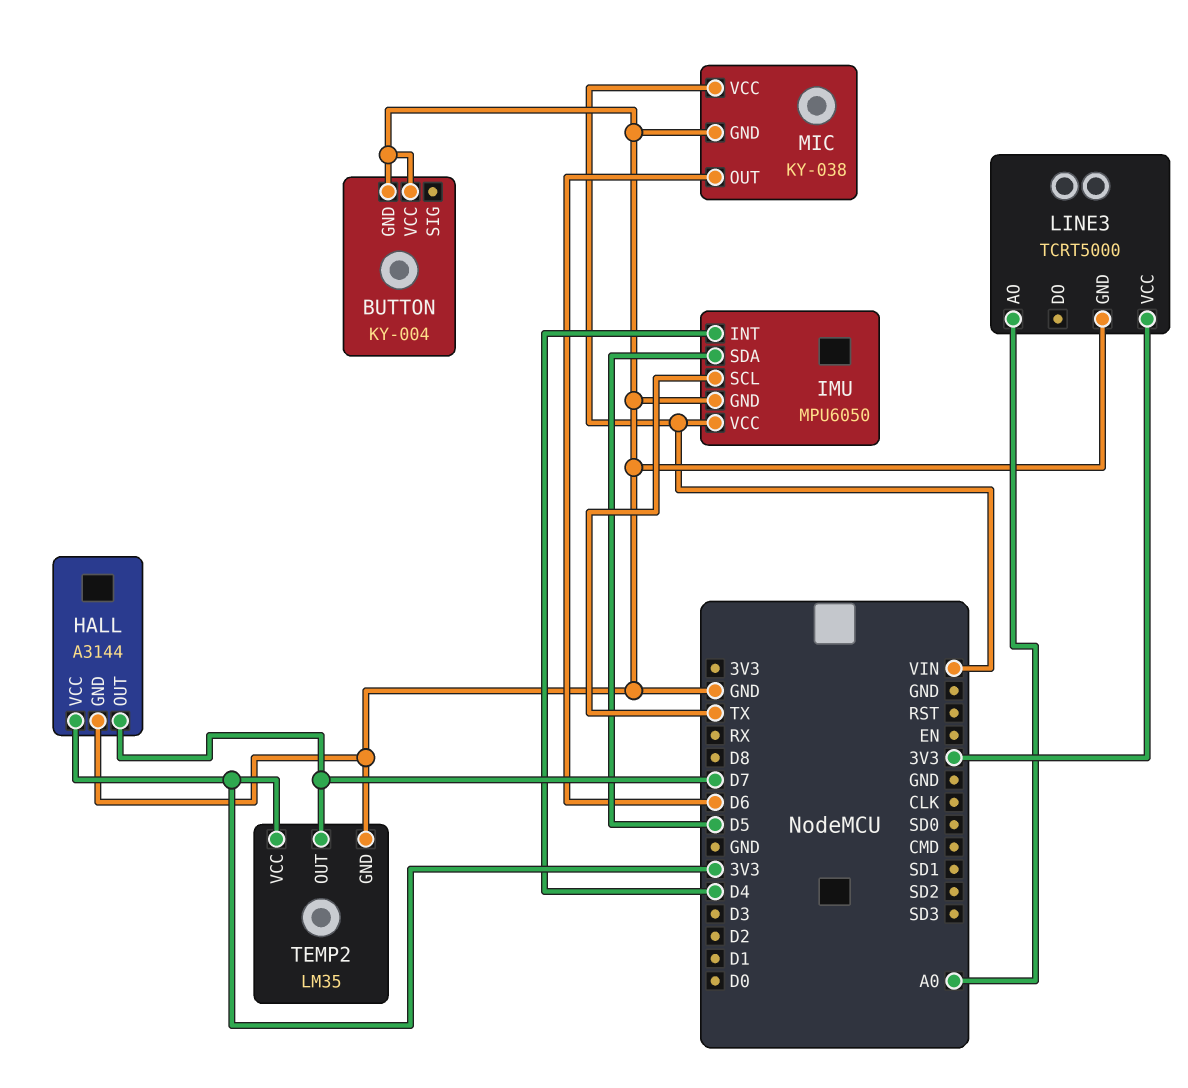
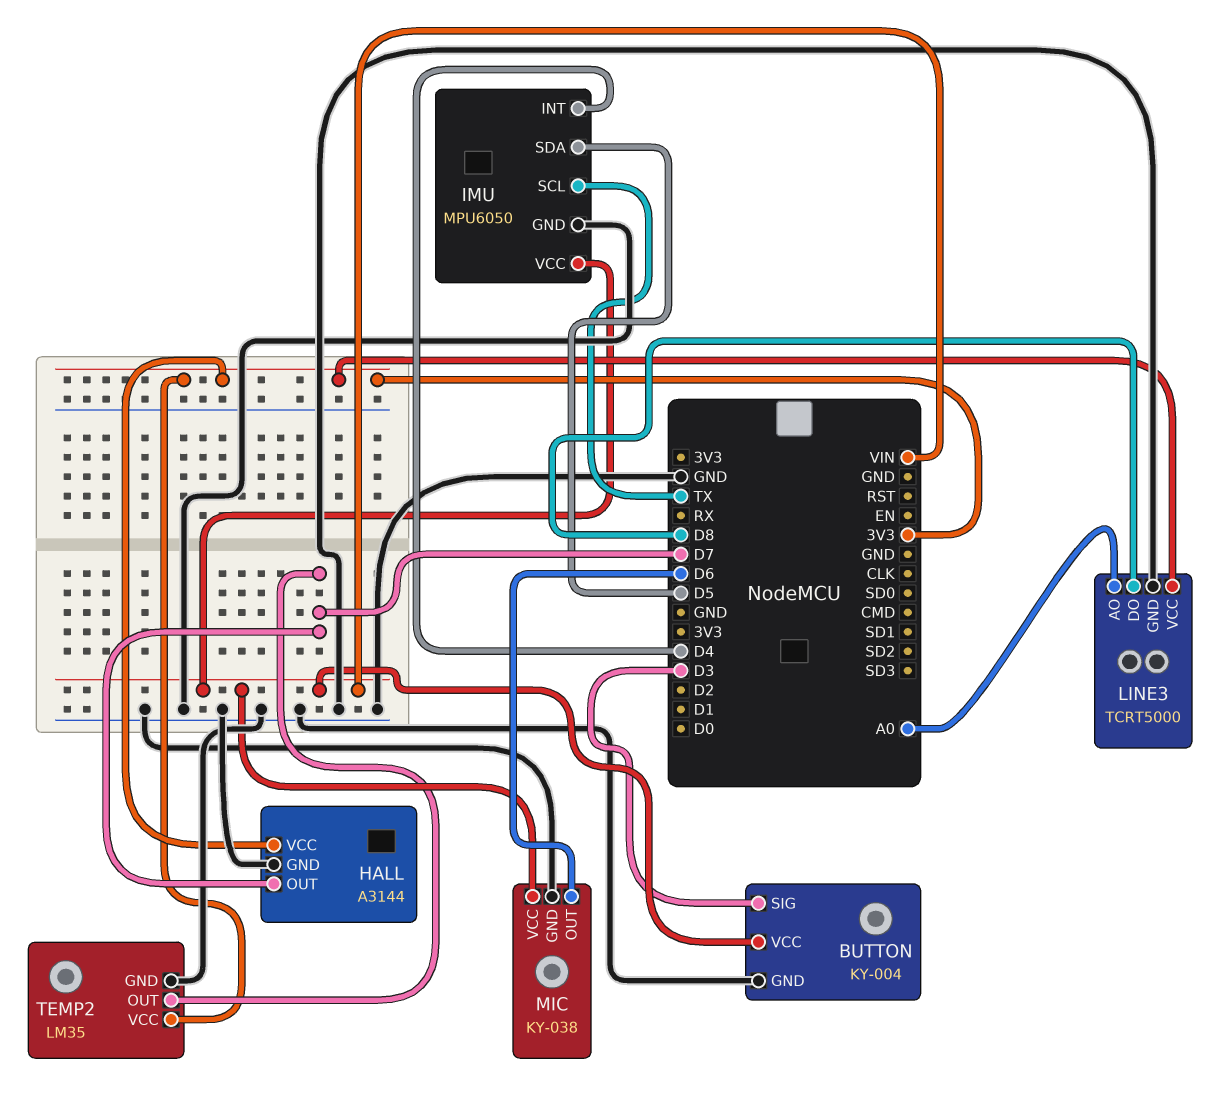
BUTTON pin SIG: none -> D3
BUTTON pin VCC: GND -> VIN
LINE3 pin DO: none -> D8

